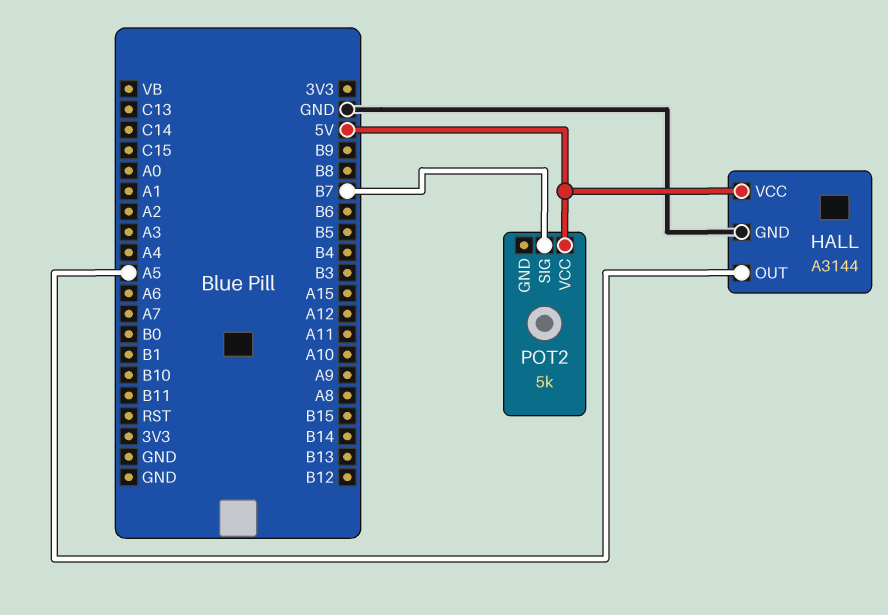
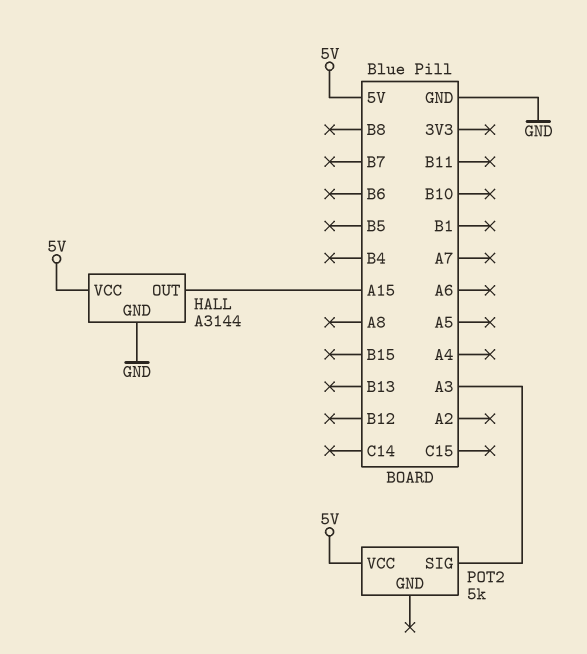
HALL pin OUT: A5 -> A15
POT2 pin SIG: B7 -> A3

